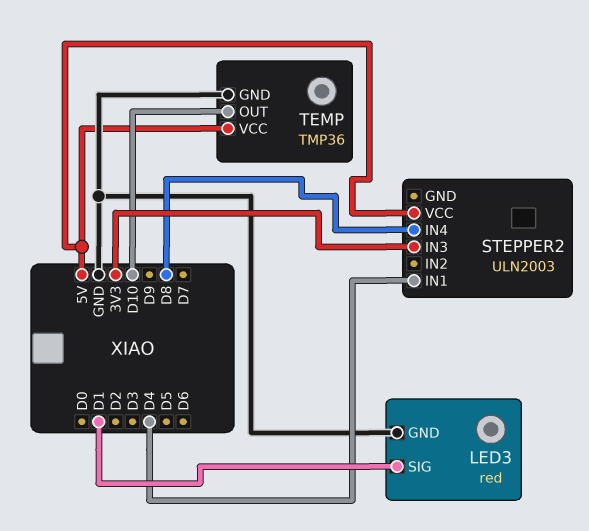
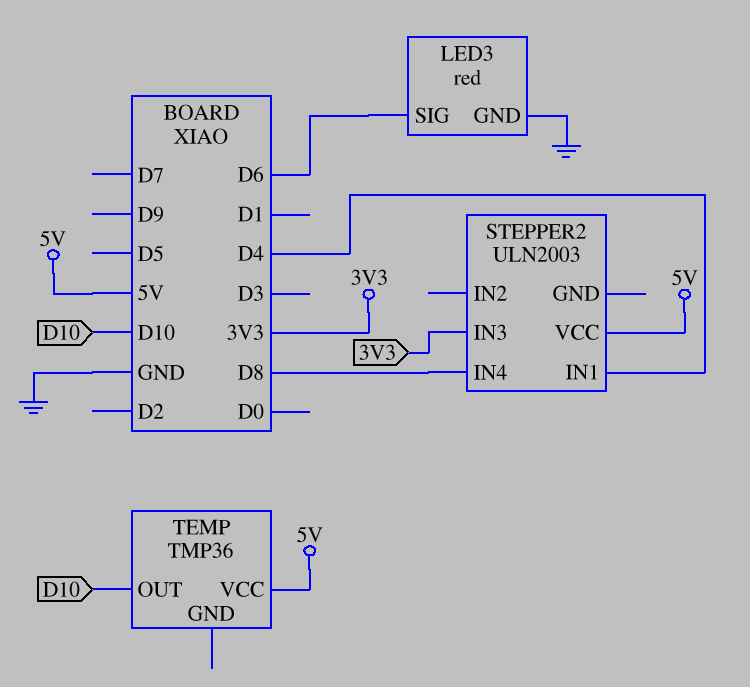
LED3 pin SIG: D1 -> D6
TEMP pin GND: GND -> none

